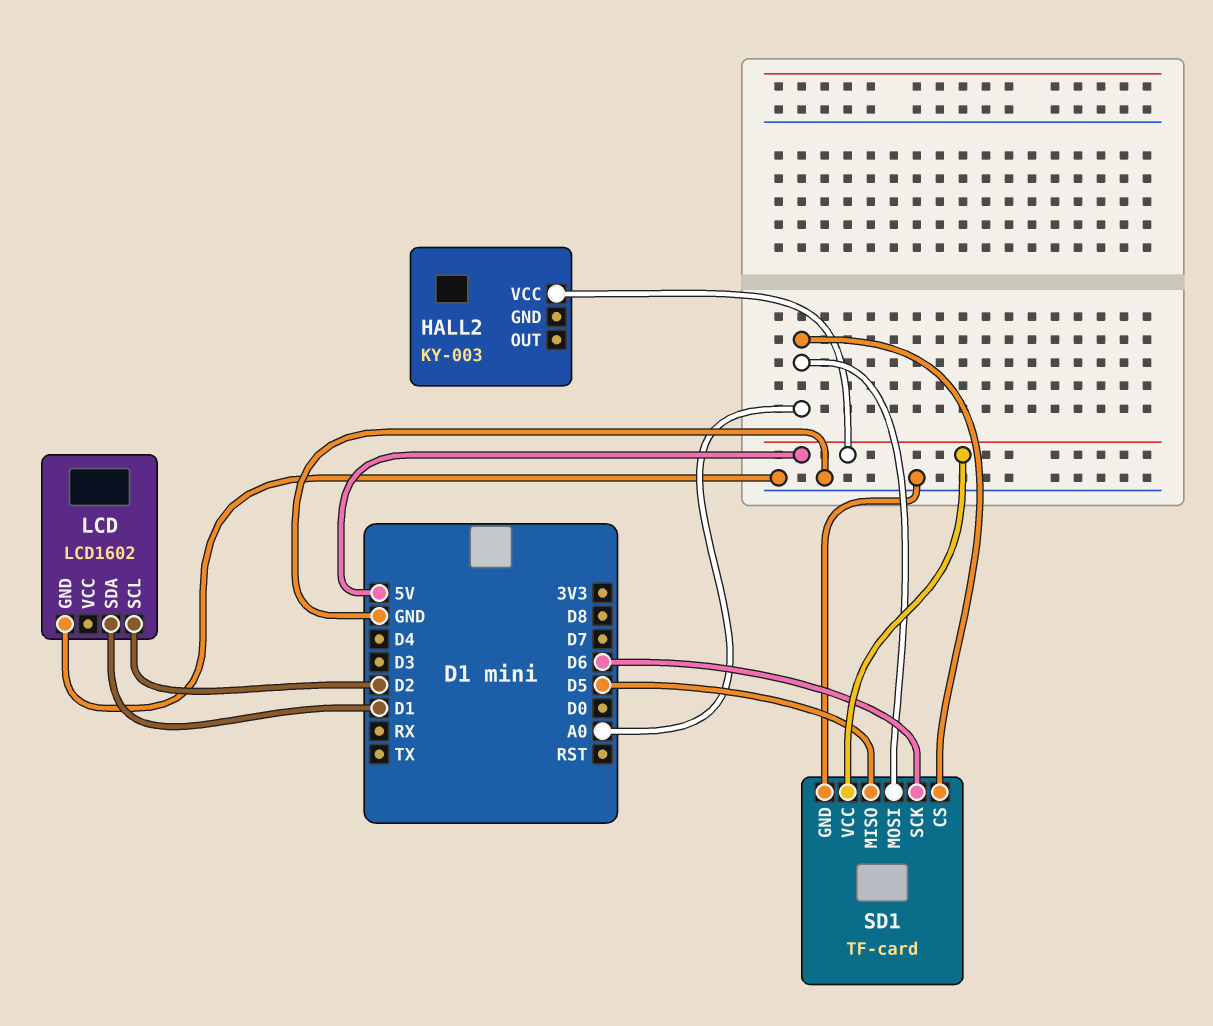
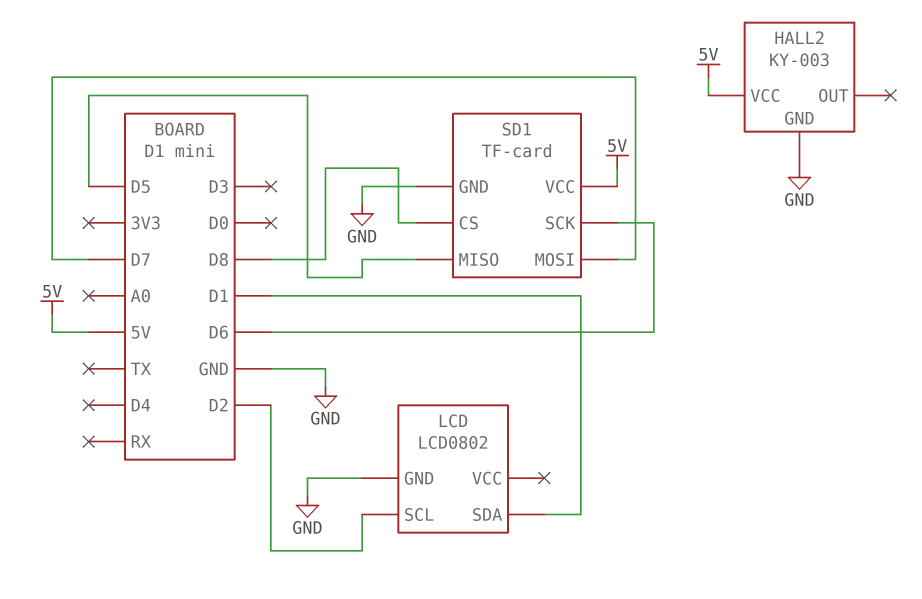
HALL2 pin GND: none -> GND
LCD: LCD1602 -> LCD0802
SD1 pin CS: A0 -> D8
SD1 pin MOSI: A0 -> D7

